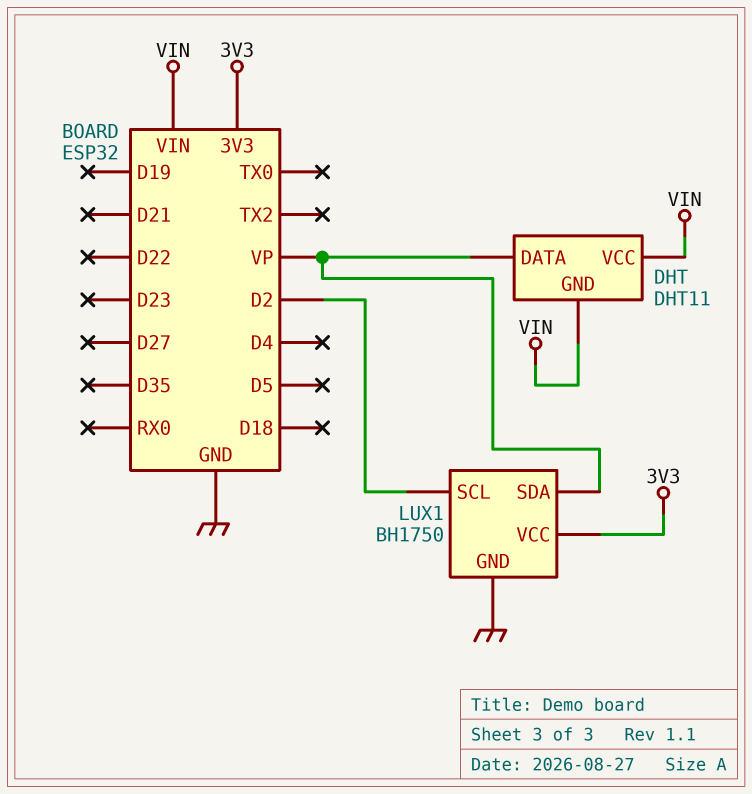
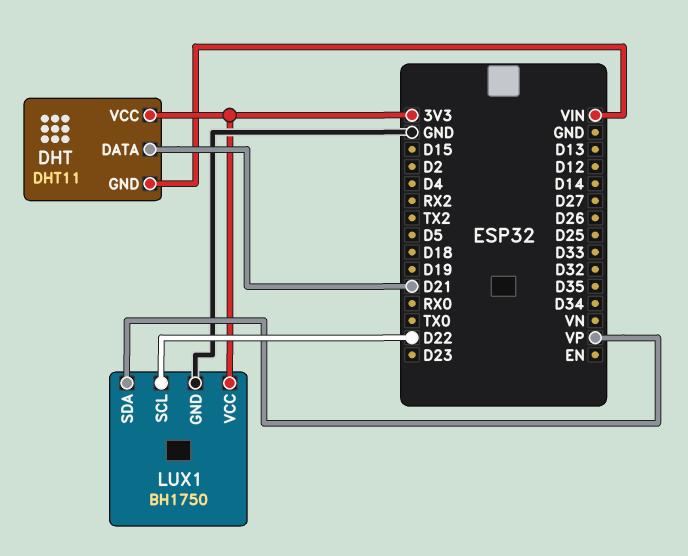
DHT pin DATA: VP -> D21
DHT pin VCC: VIN -> 3V3
LUX1 pin SCL: D2 -> D22

